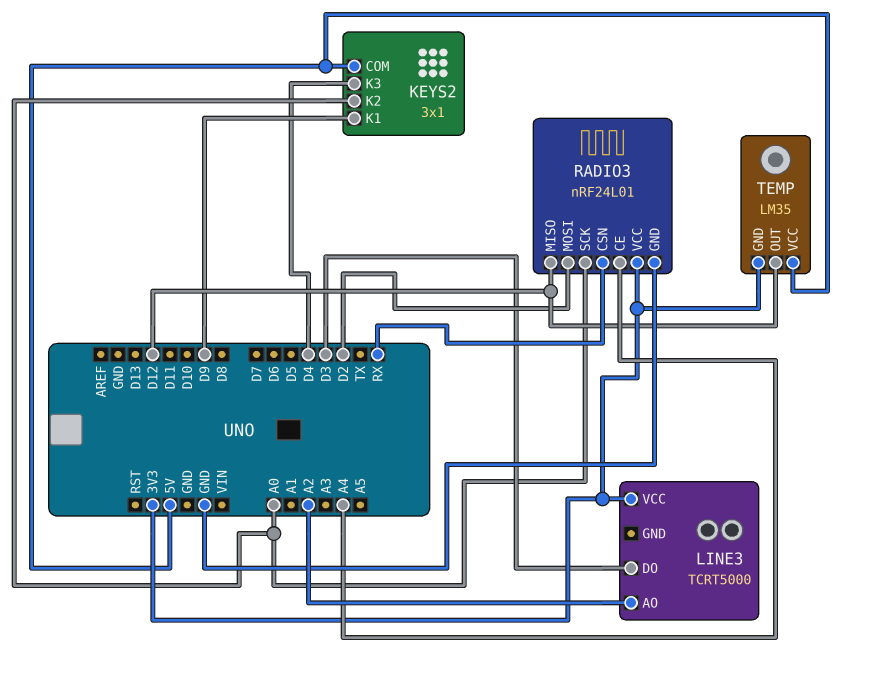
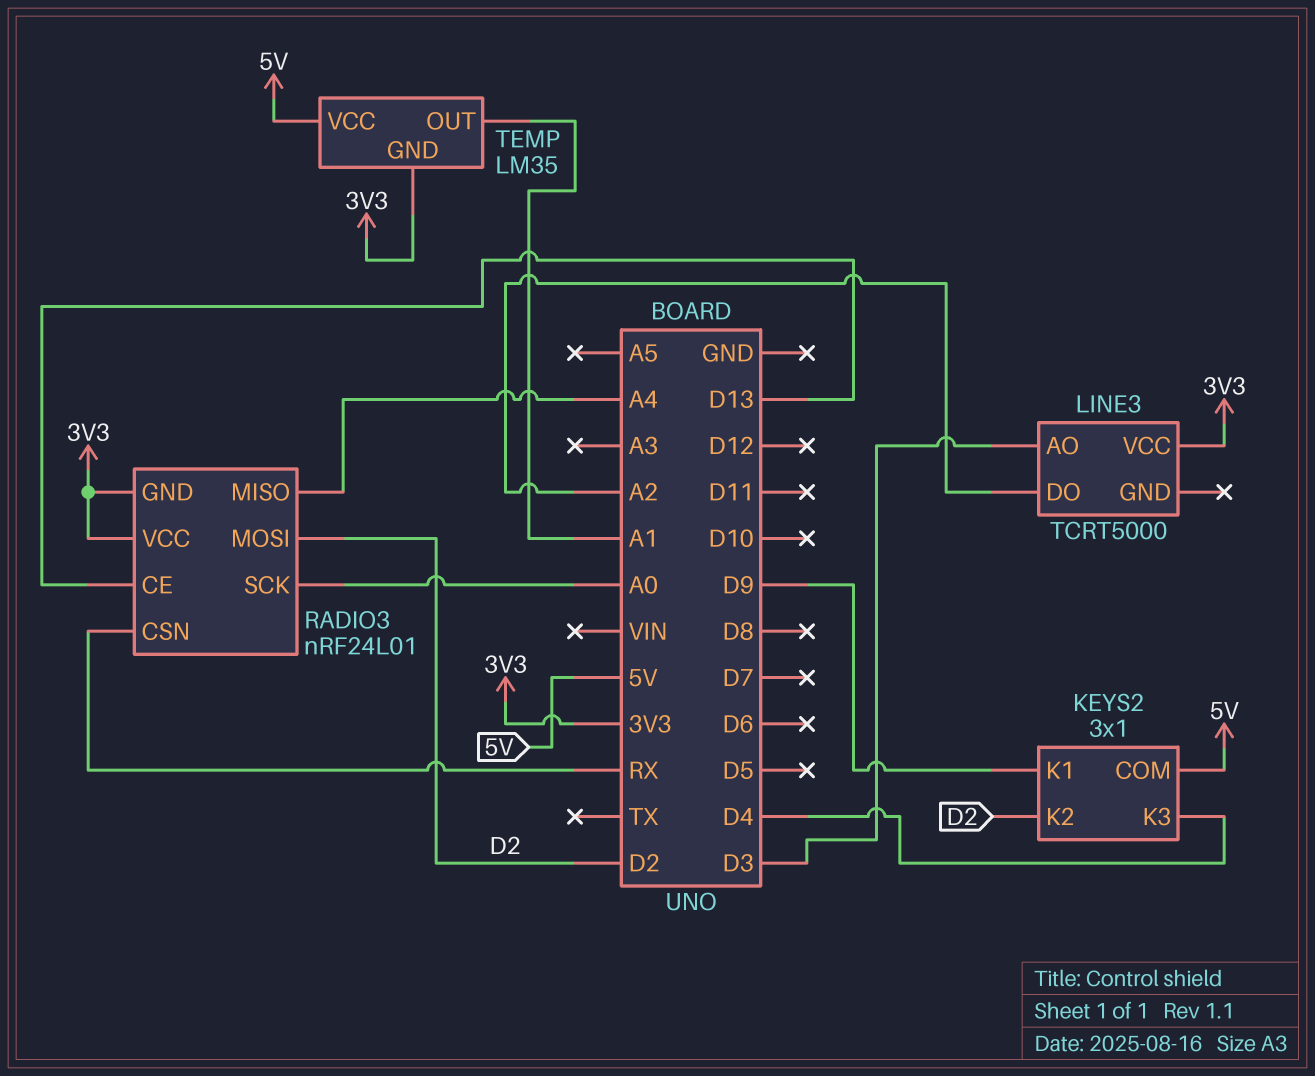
KEYS2 pin K2: A0 -> D2
LINE3 pin AO: A2 -> D3
LINE3 pin DO: D3 -> A2
RADIO3 pin CE: A4 -> D13
RADIO3 pin GND: GND -> 3V3
RADIO3 pin MISO: D12 -> A4
TEMP pin OUT: D12 -> A1

